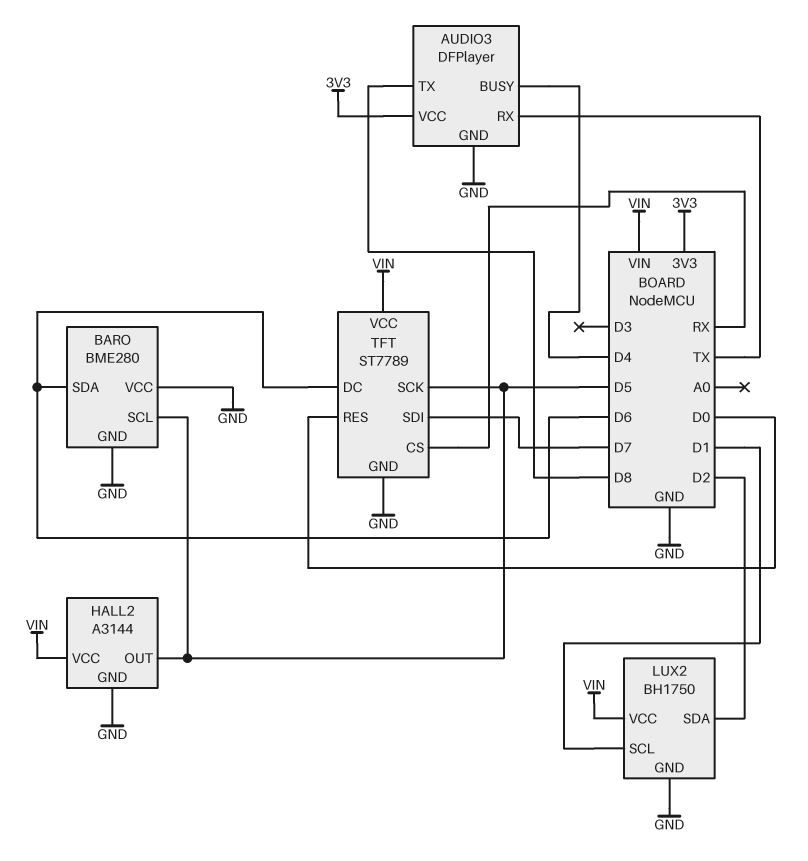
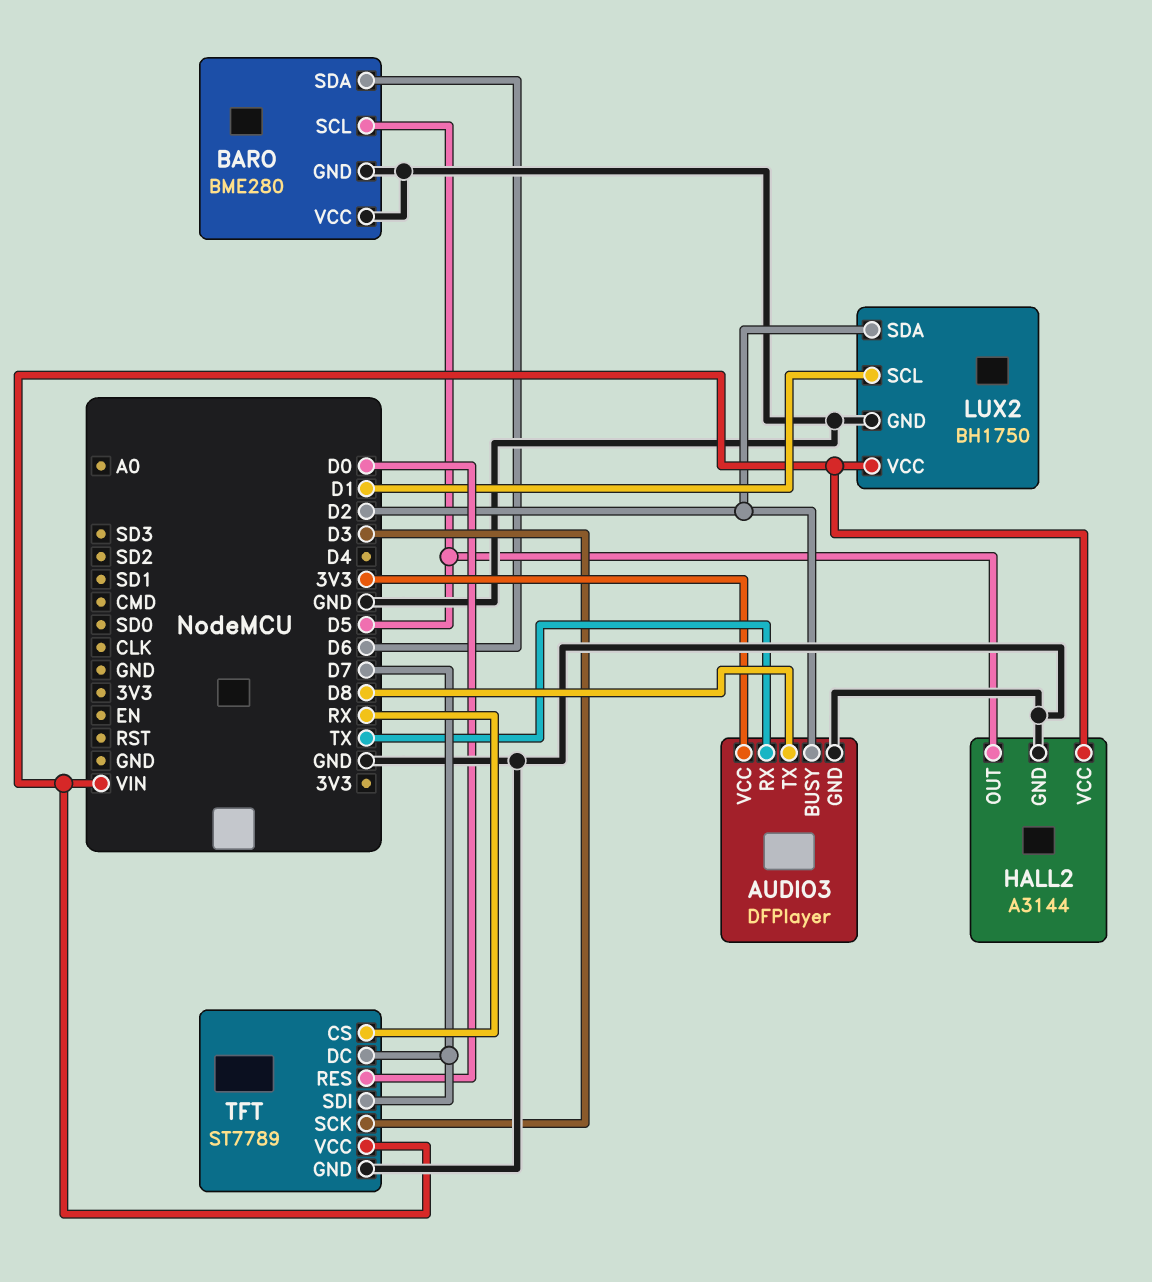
AUDIO3 pin BUSY: D4 -> D2
TFT pin DC: D6 -> D7
TFT pin SCK: D5 -> D3

